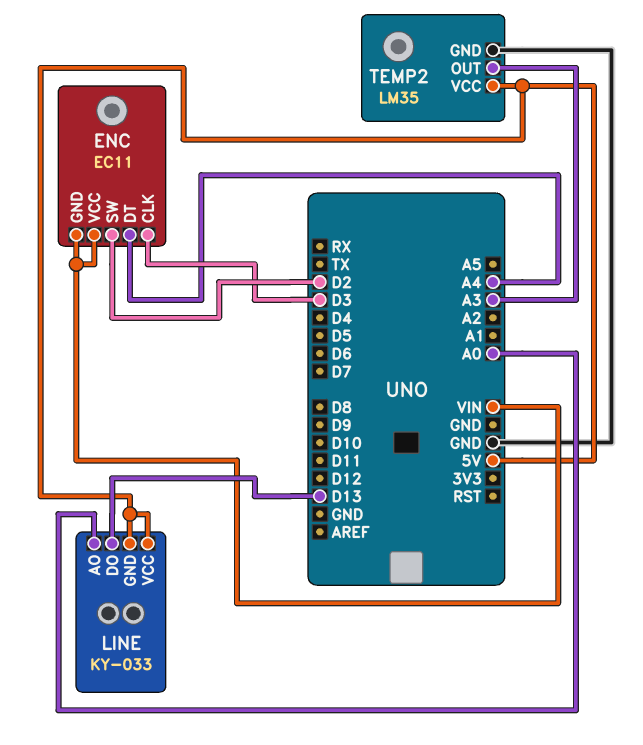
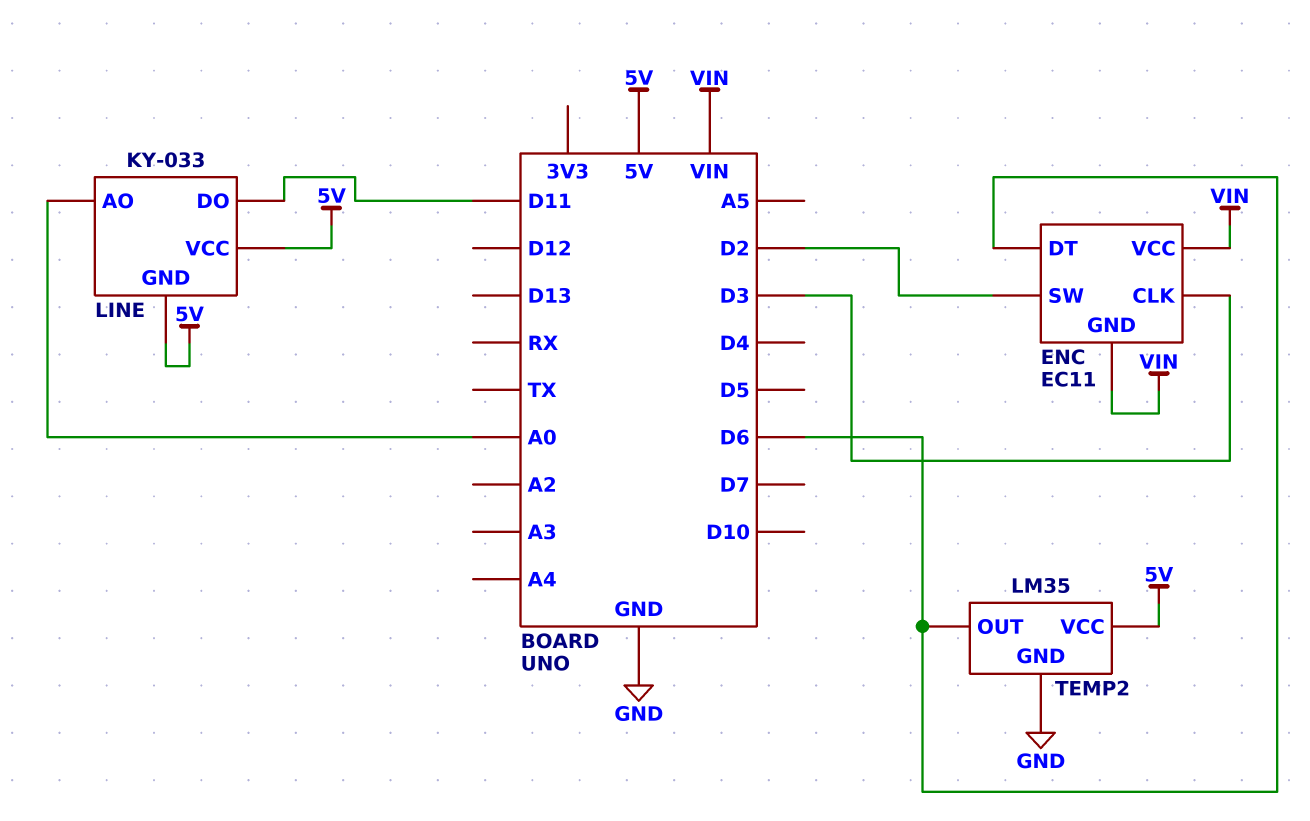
ENC pin DT: A4 -> D6
LINE pin DO: D13 -> D11
TEMP2 pin OUT: A3 -> D6

